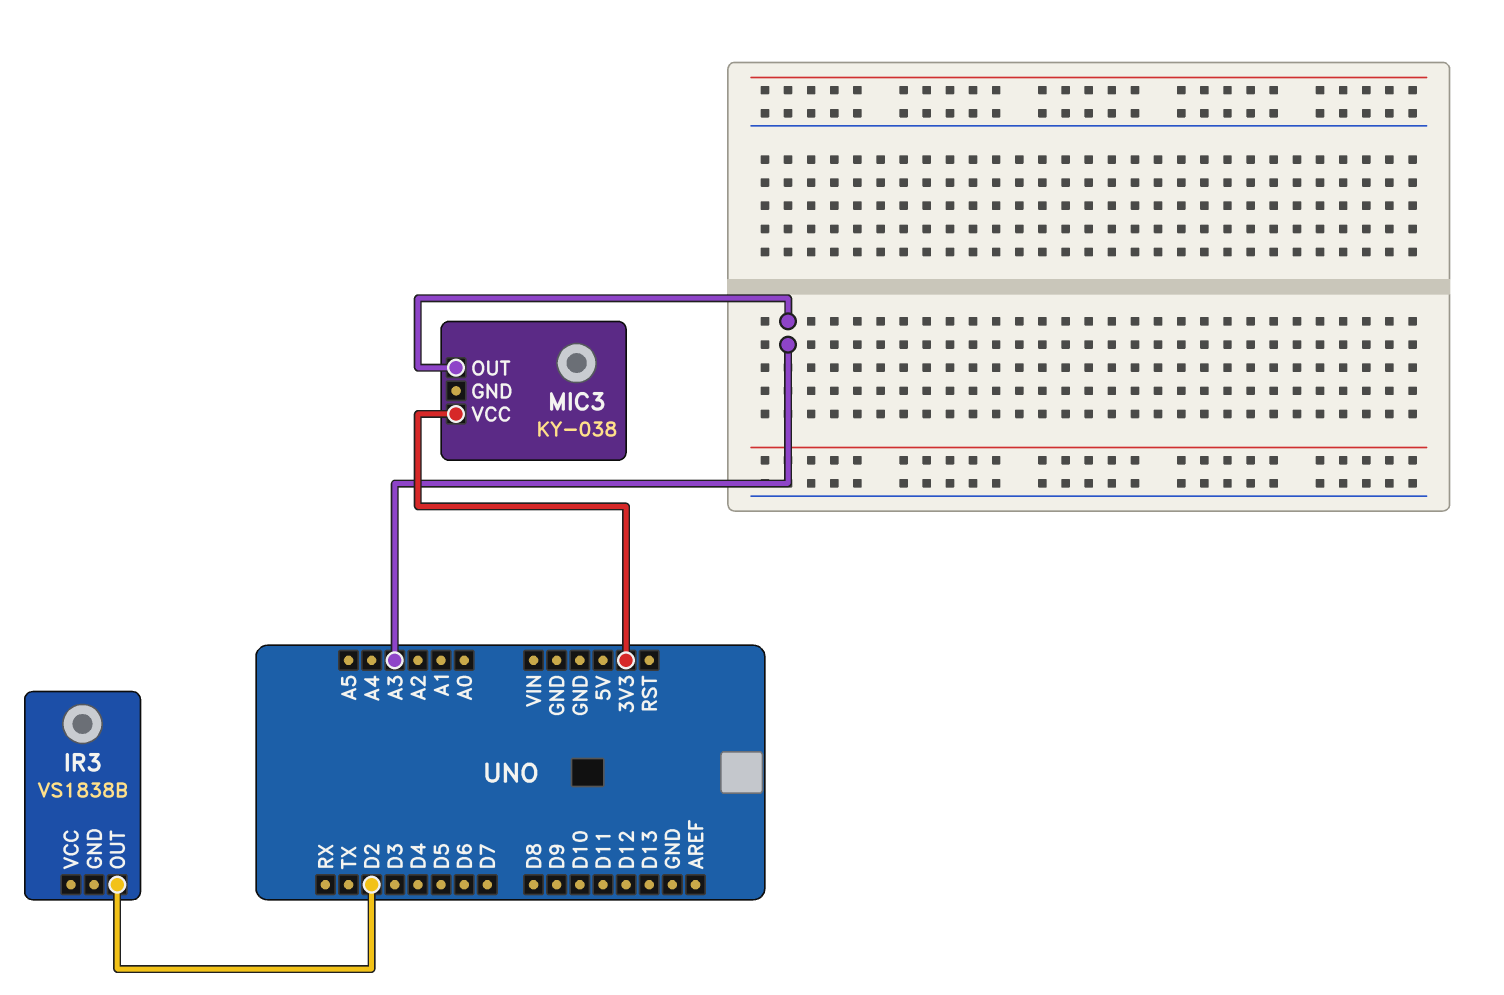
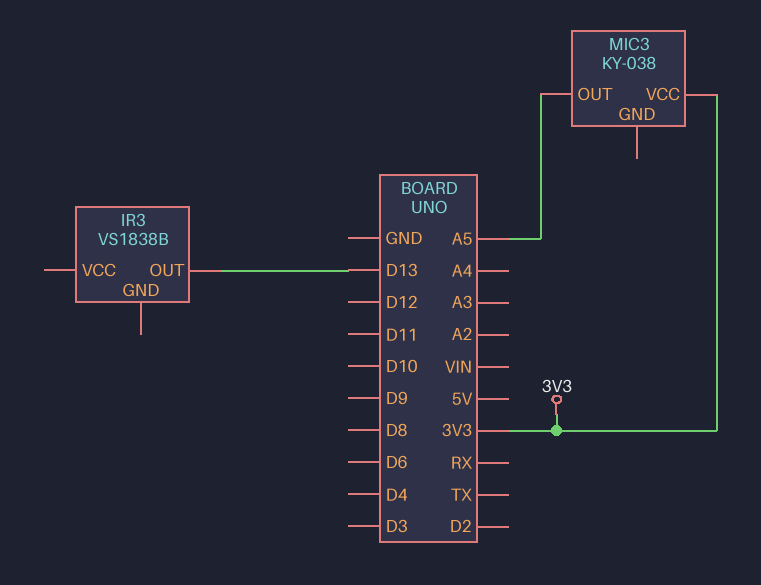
IR3 pin OUT: D2 -> D13
MIC3 pin OUT: A3 -> A5

